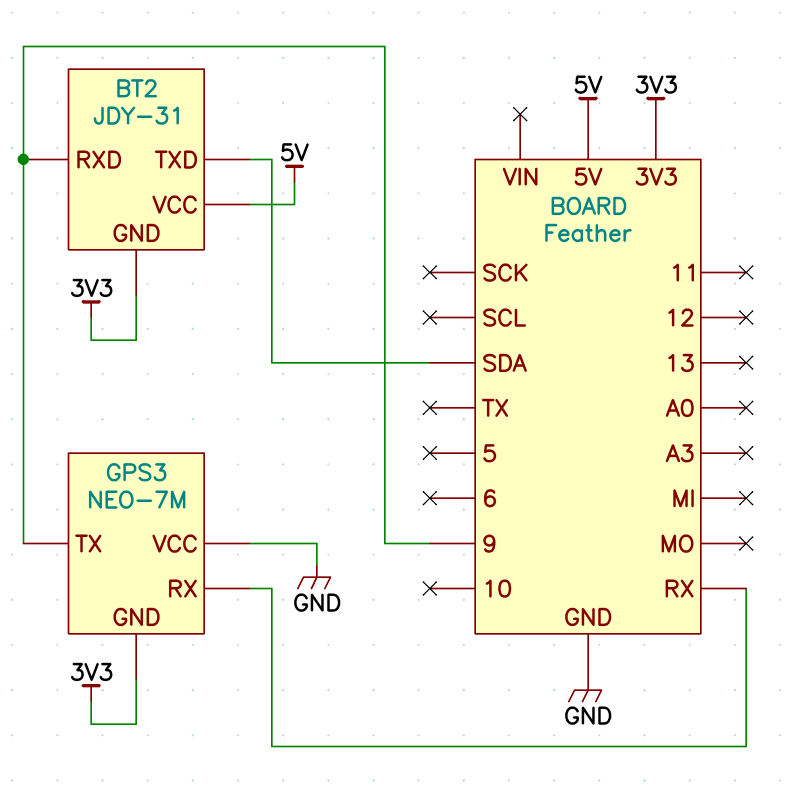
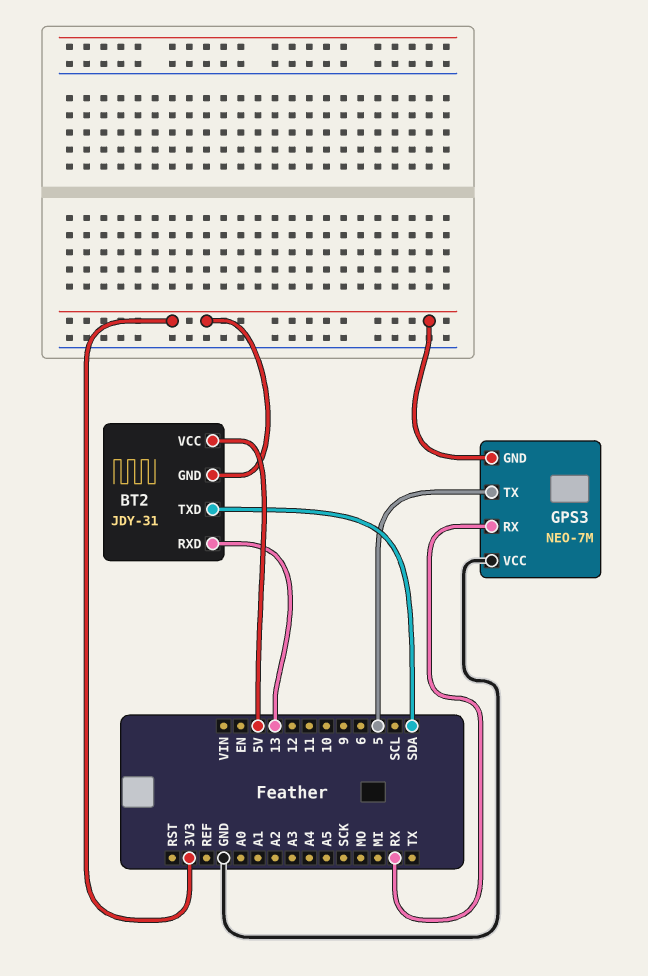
BT2 pin RXD: 9 -> 13
GPS3 pin TX: 9 -> 5

